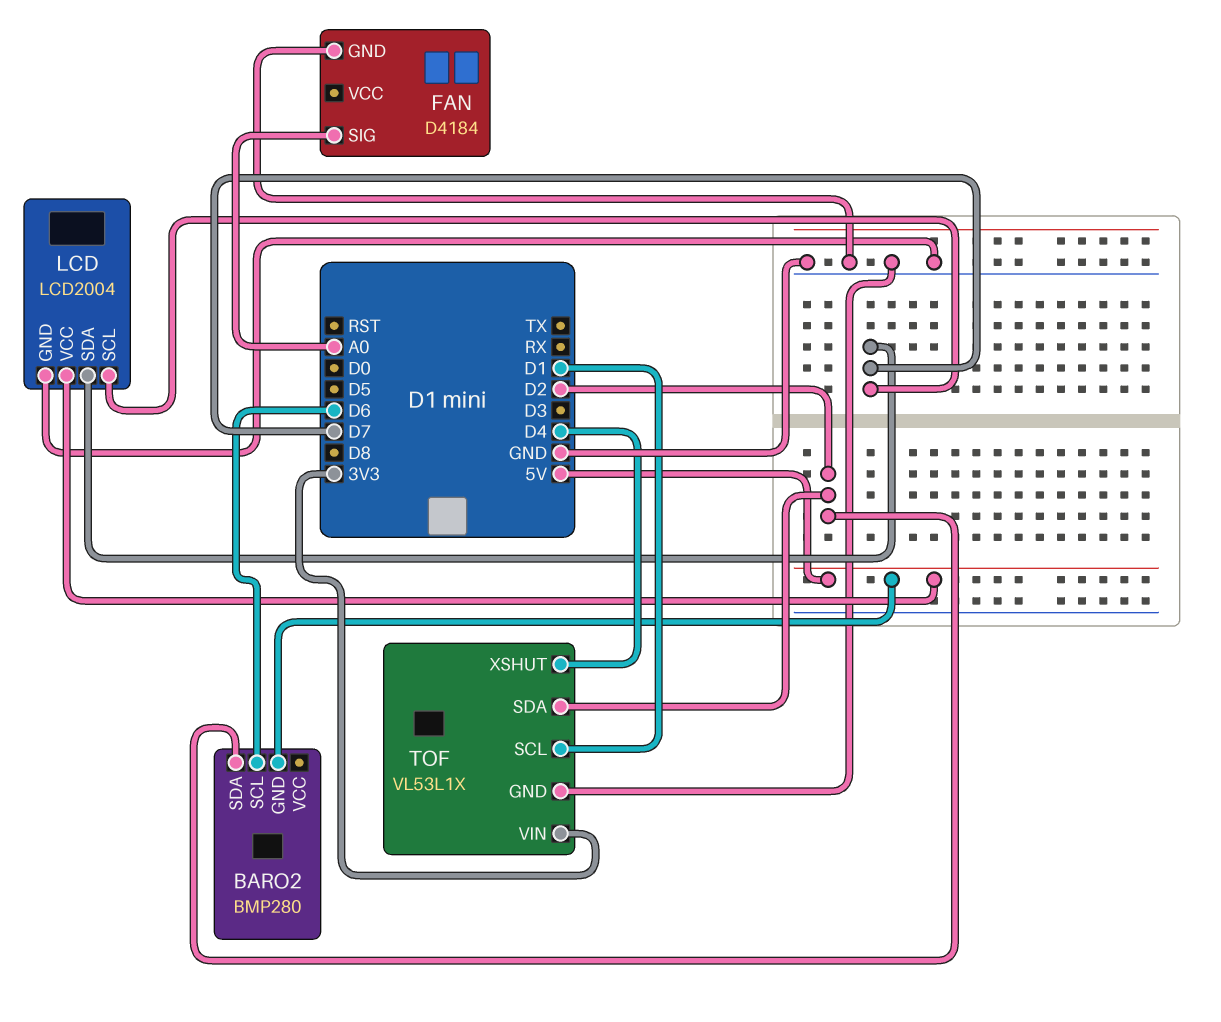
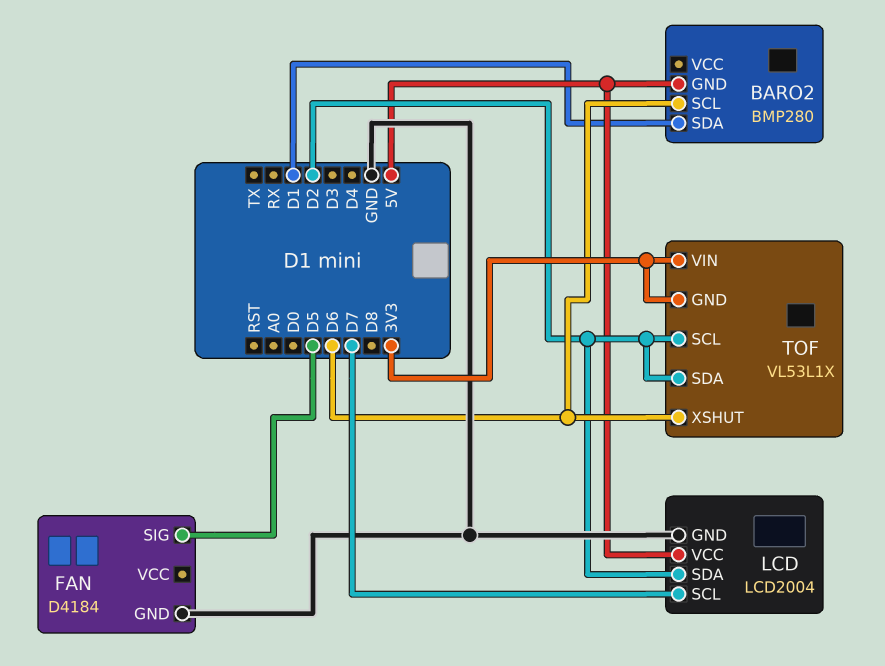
BARO2 pin SDA: D2 -> D1
FAN pin SIG: A0 -> D5
LCD pin SDA: D7 -> D2
TOF pin GND: GND -> 3V3
TOF pin SCL: D1 -> D2
TOF pin XSHUT: D4 -> D6

